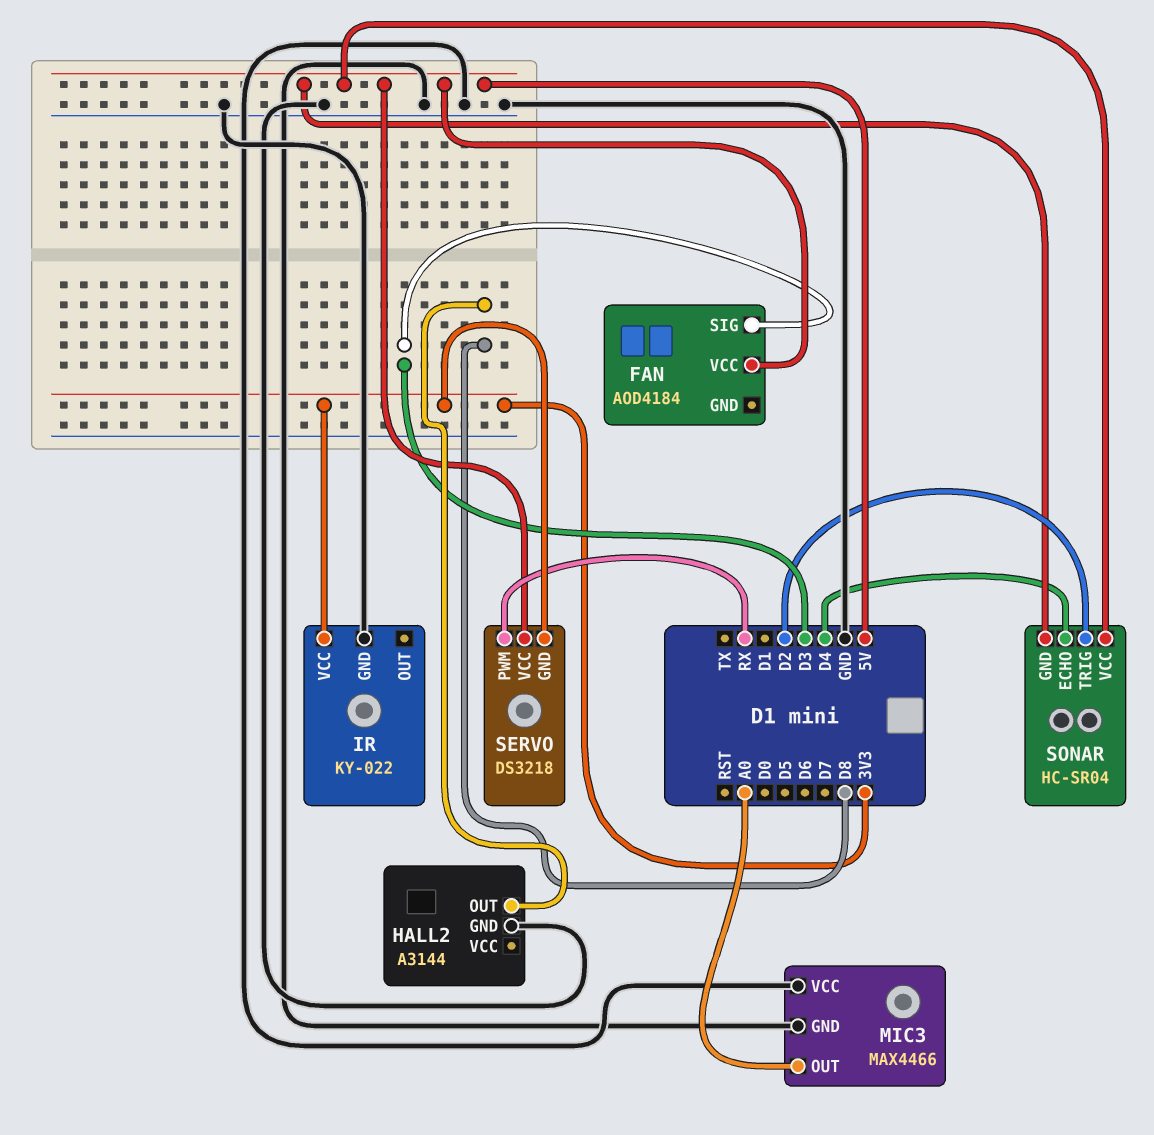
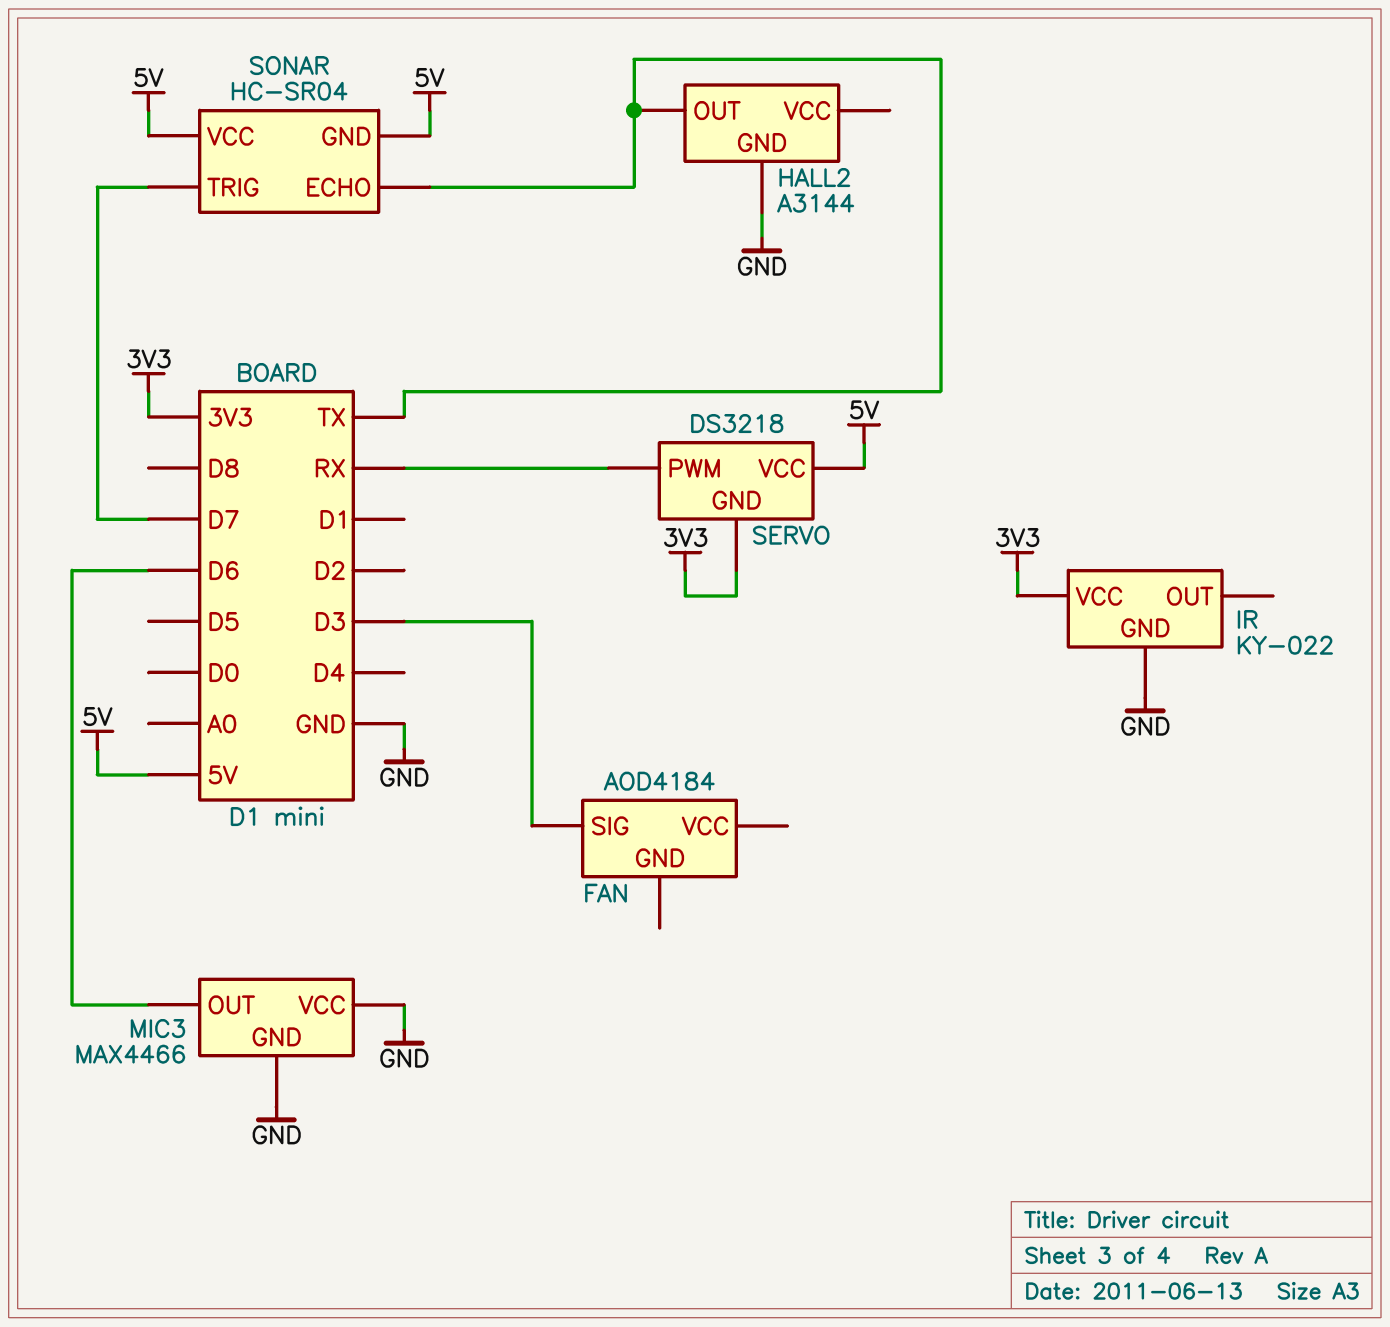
FAN pin VCC: 5V -> none
HALL2 pin OUT: D8 -> TX
MIC3 pin OUT: A0 -> D6
SONAR pin ECHO: D4 -> TX
SONAR pin TRIG: D2 -> D7

